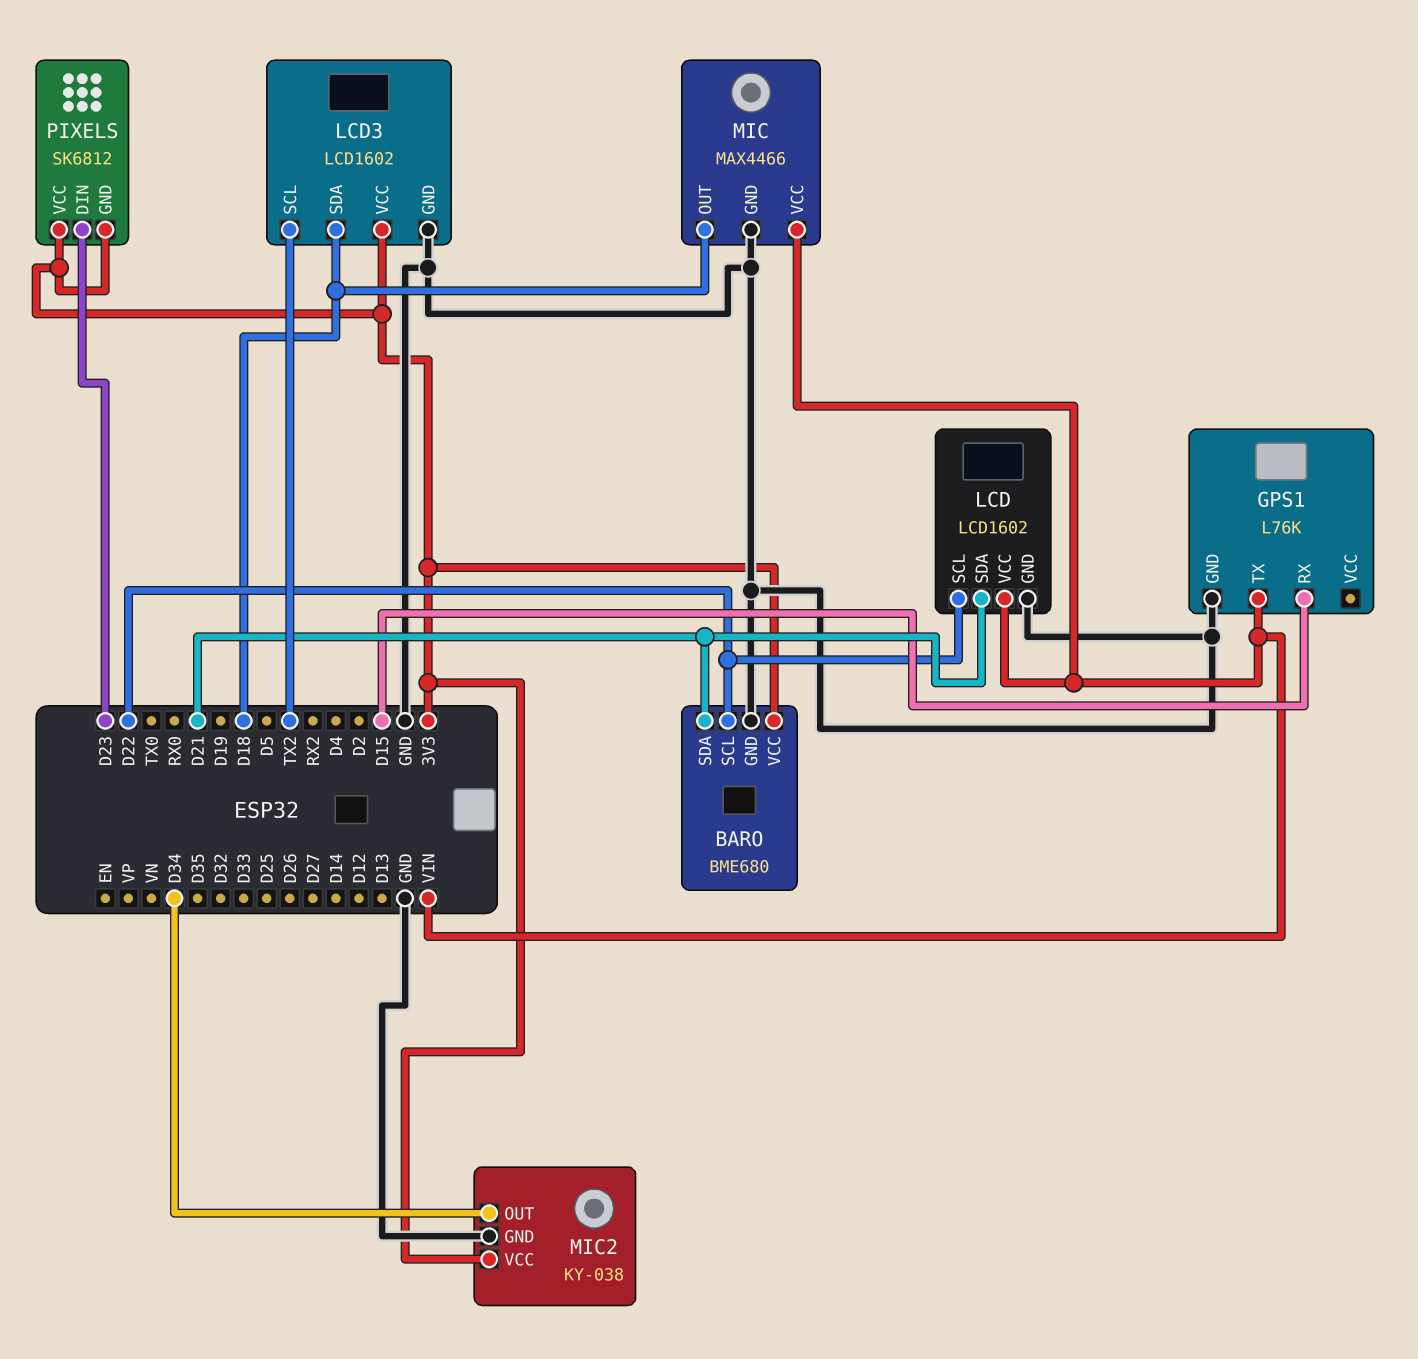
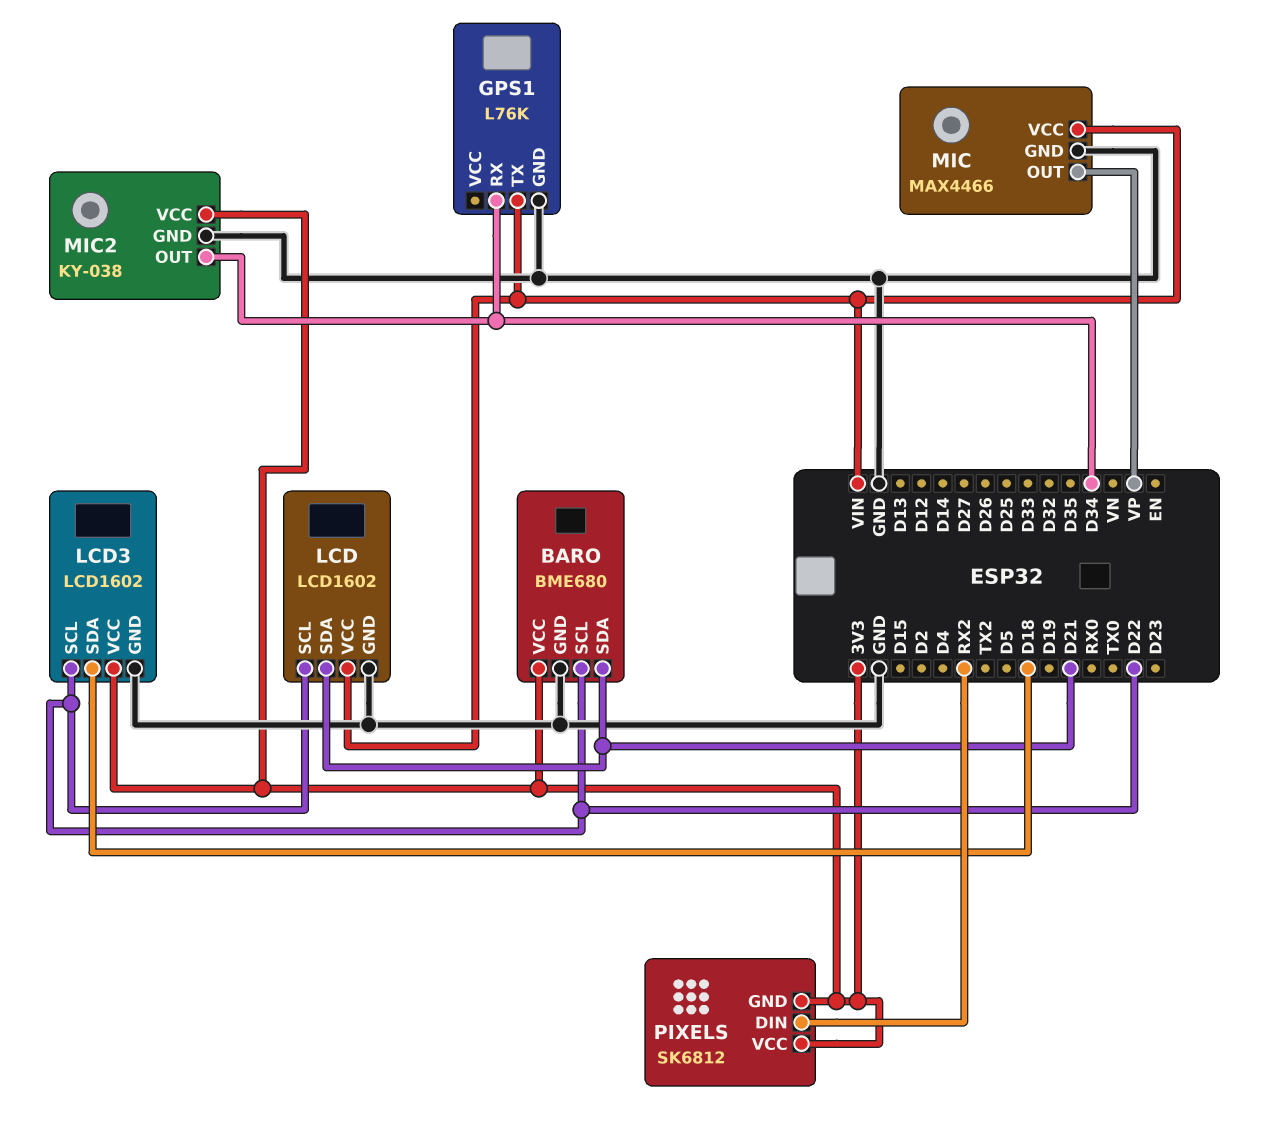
GPS1 pin RX: D15 -> D34
LCD3 pin SCL: TX2 -> D22
MIC pin OUT: D18 -> VP
PIXELS pin DIN: D23 -> RX2

